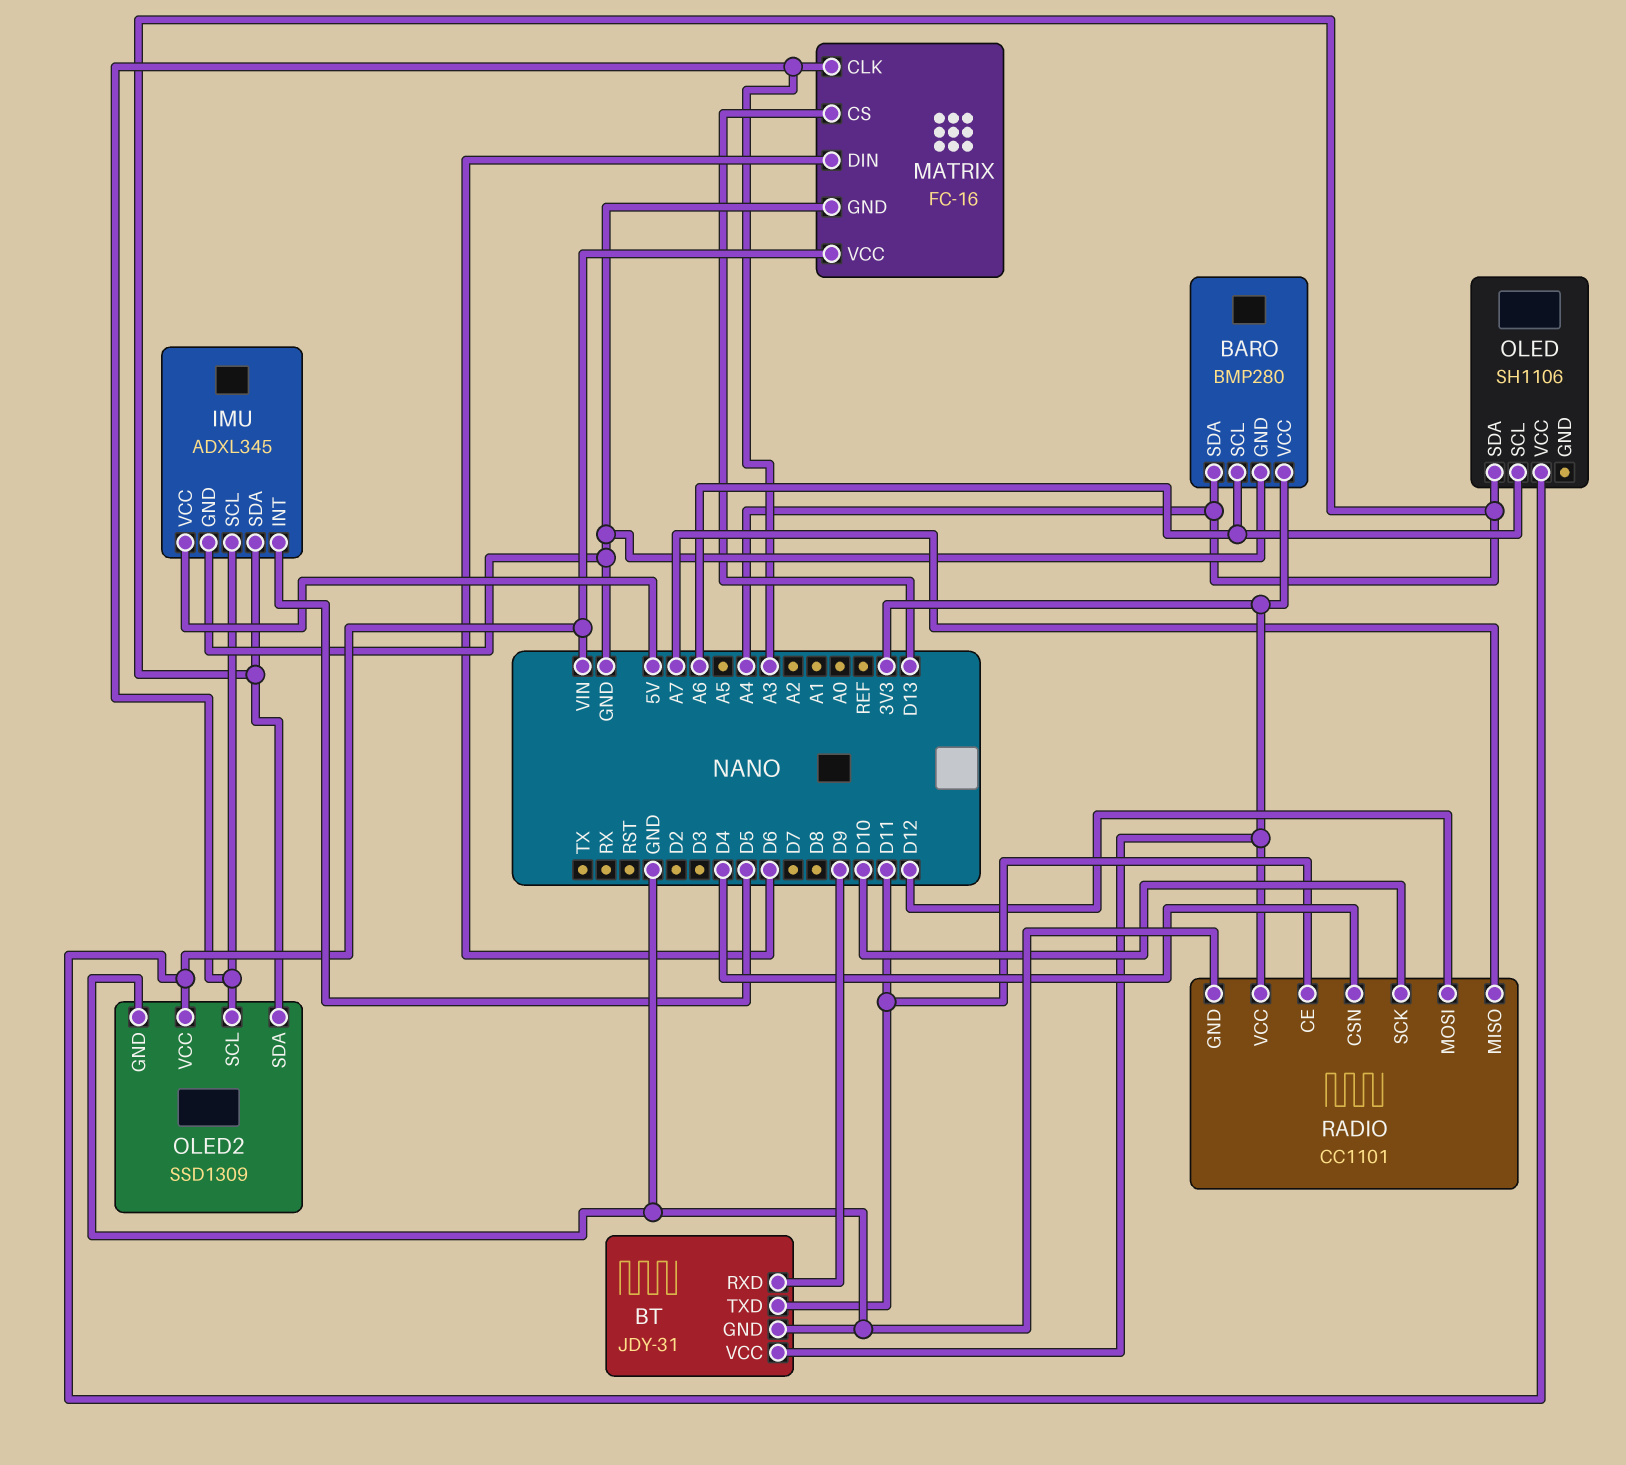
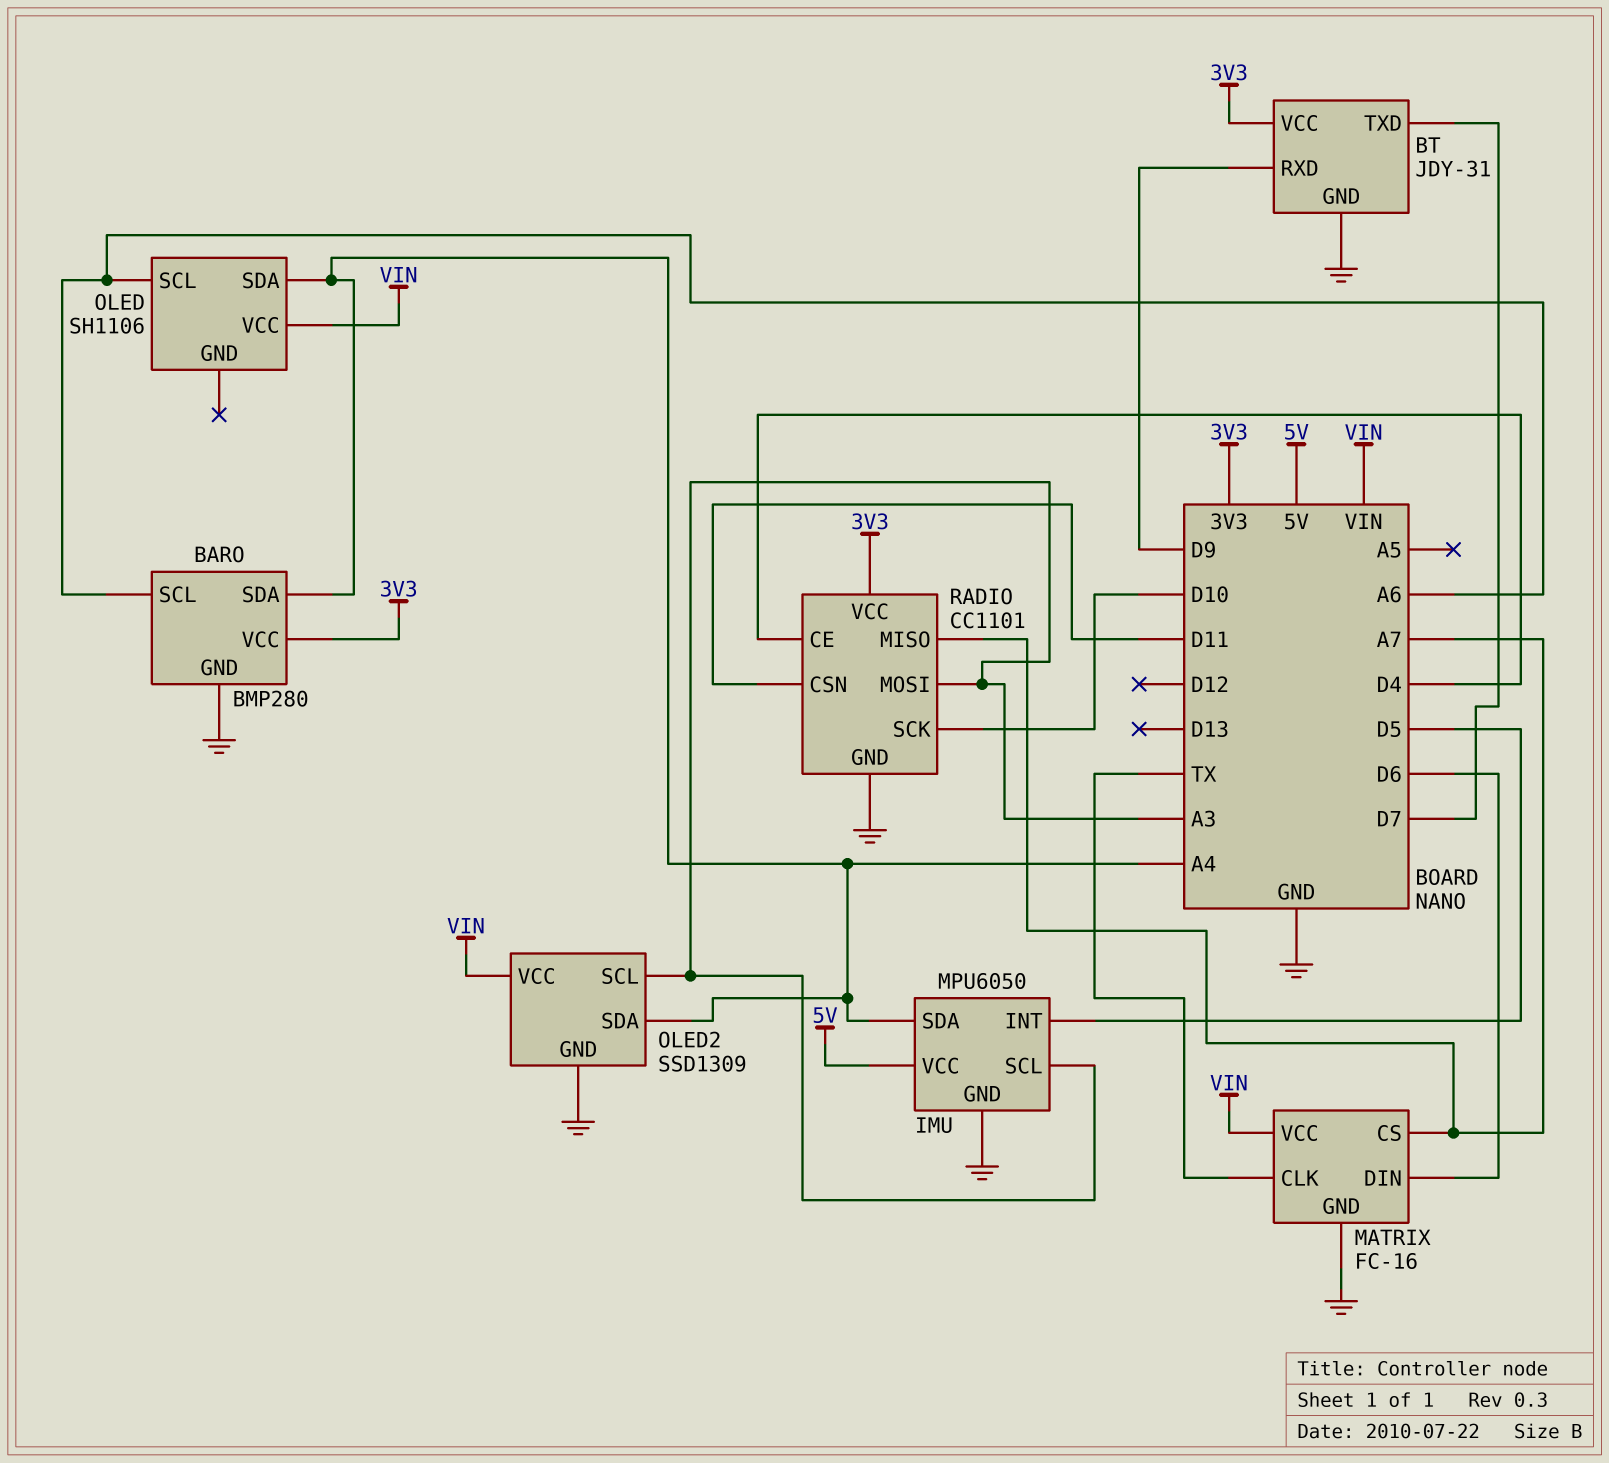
BT pin TXD: D11 -> D7
IMU: ADXL345 -> MPU6050
MATRIX pin CLK: A3 -> TX
MATRIX pin CS: D13 -> A7
RADIO pin CE: D11 -> D4
RADIO pin CSN: D4 -> D11
RADIO pin MOSI: D12 -> A3

